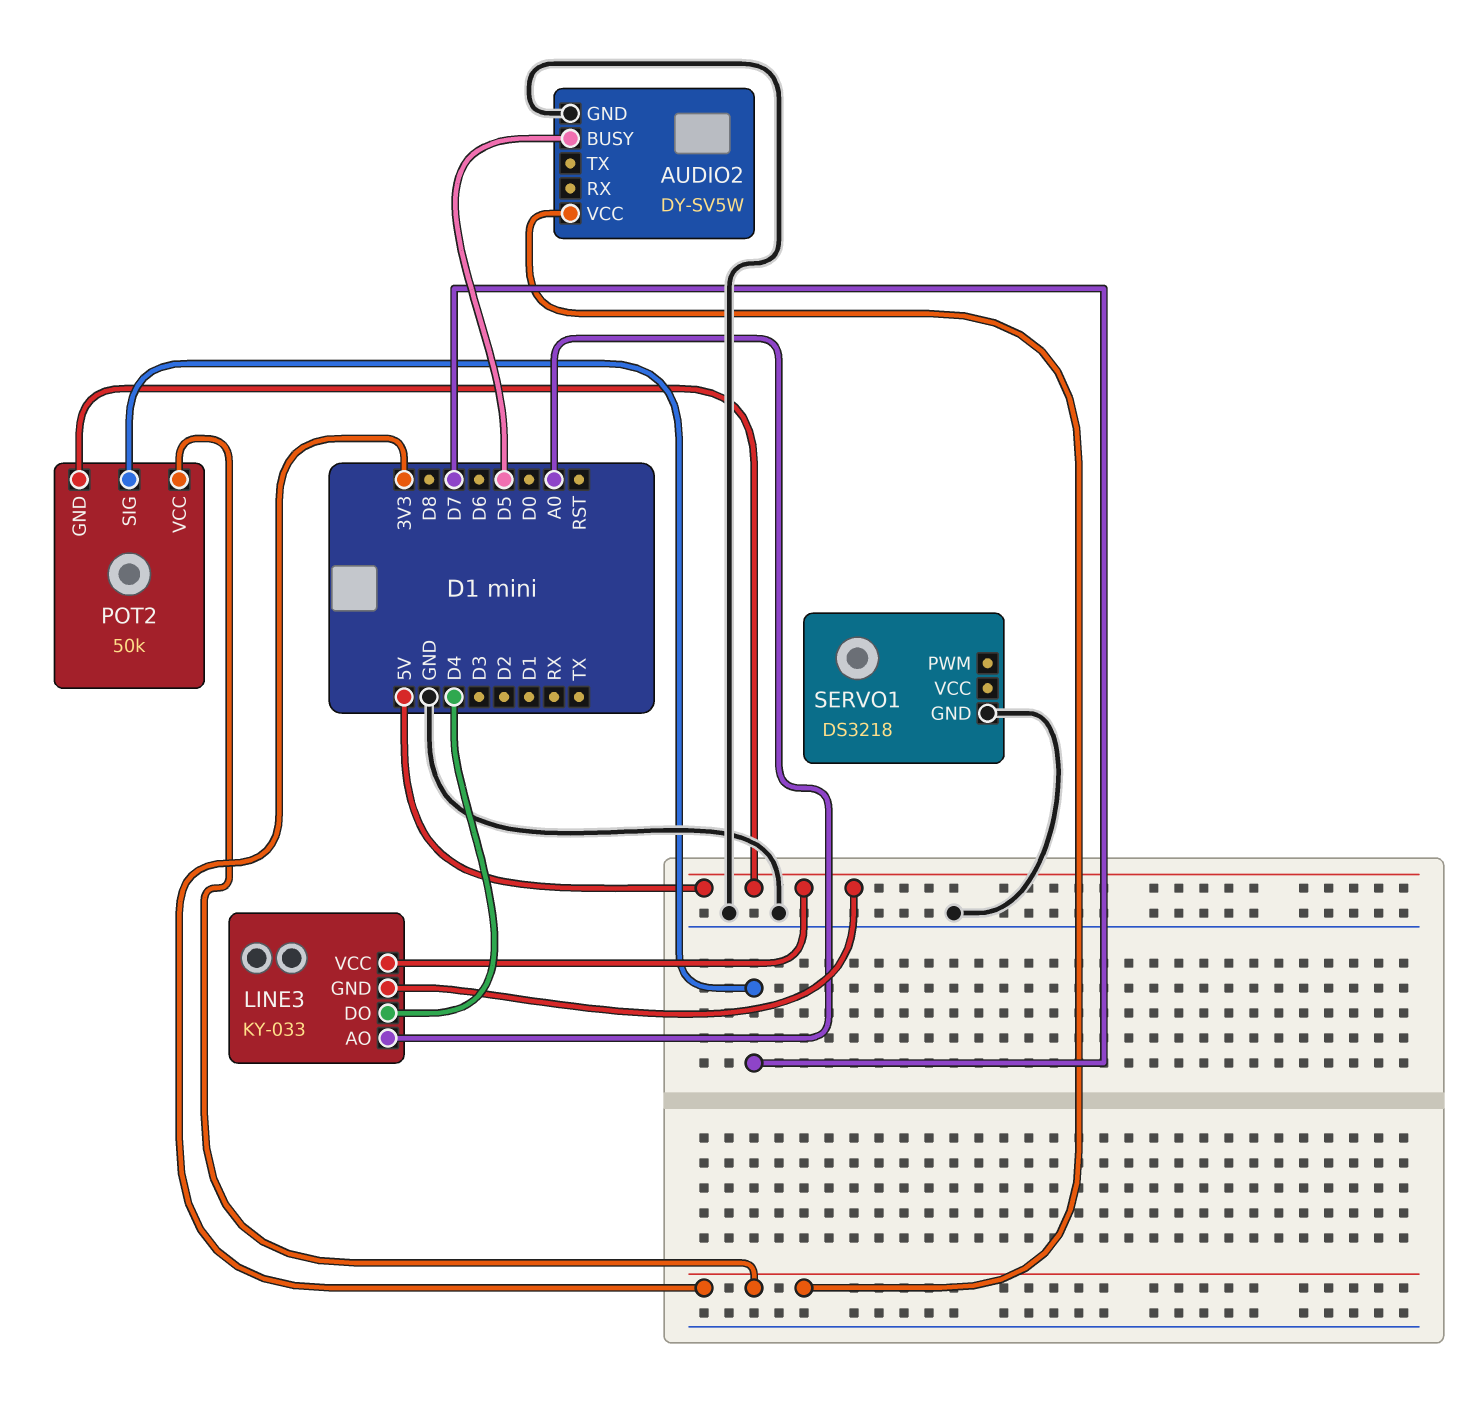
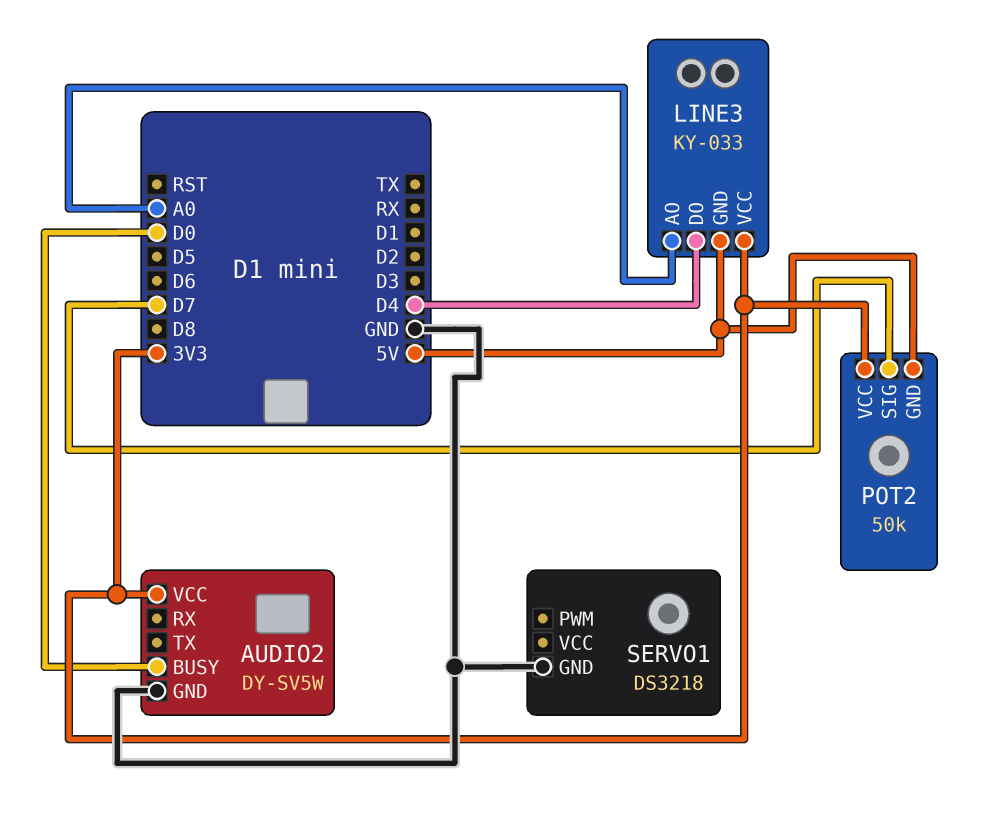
AUDIO2 pin BUSY: D5 -> D0
LINE3 pin VCC: 5V -> 3V3

